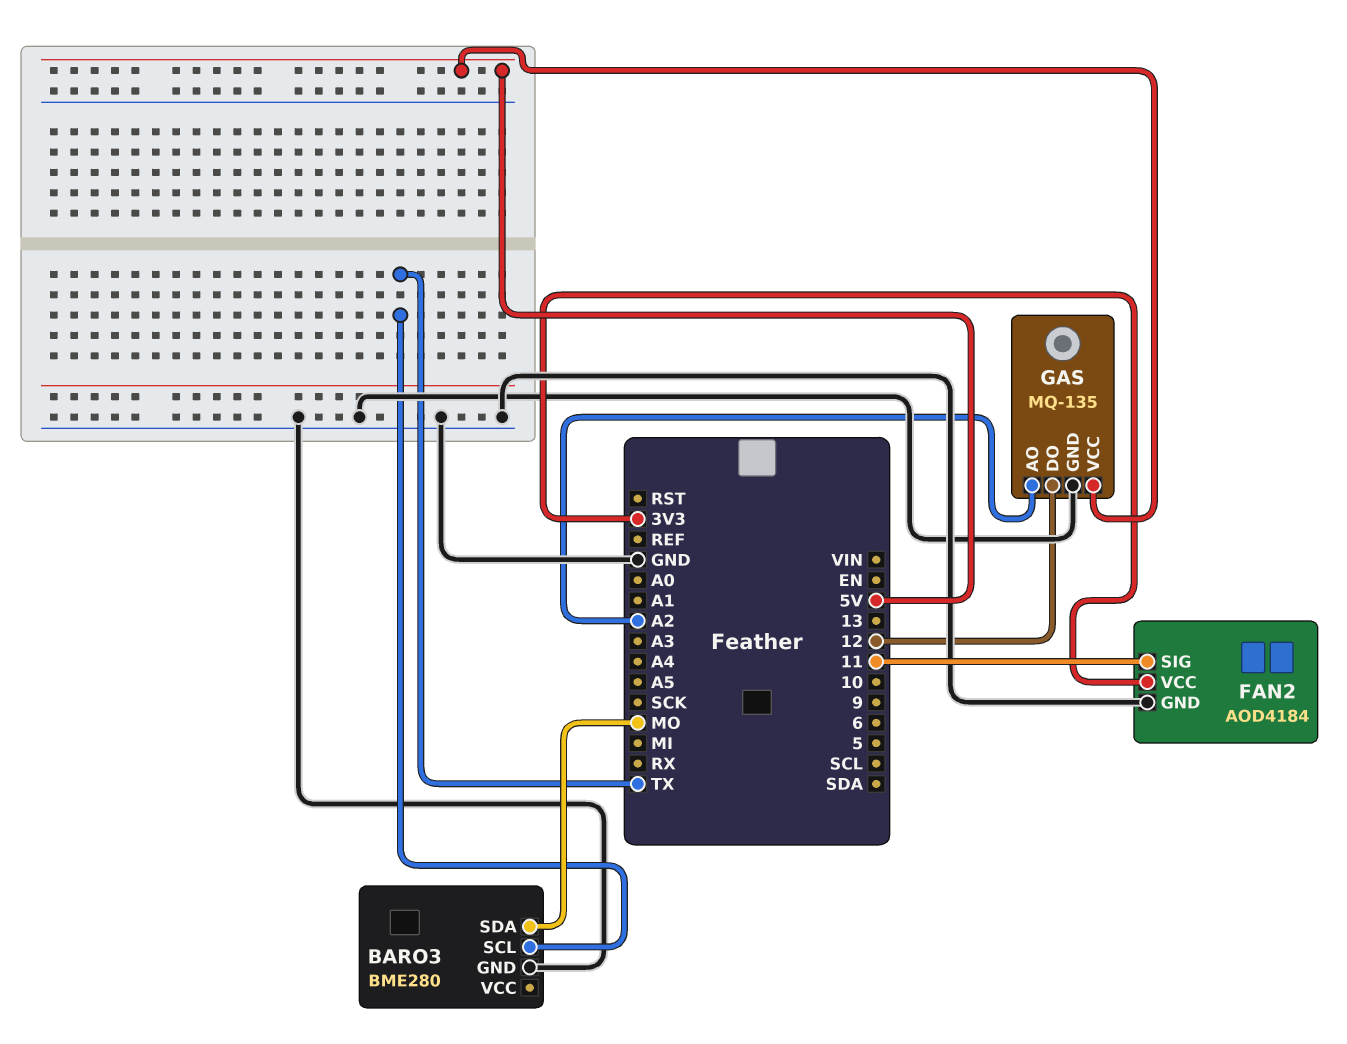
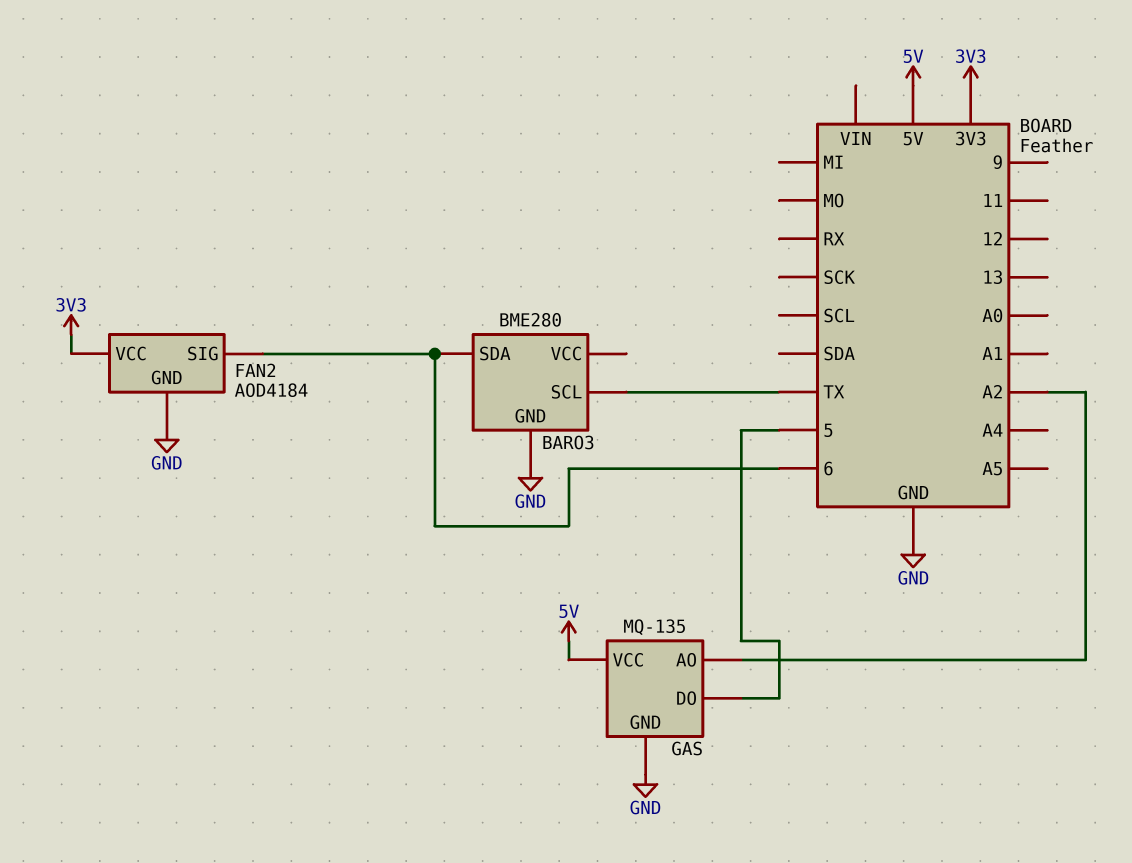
BARO3 pin SDA: MO -> 6
FAN2 pin SIG: 11 -> 6
GAS pin DO: 12 -> 5

